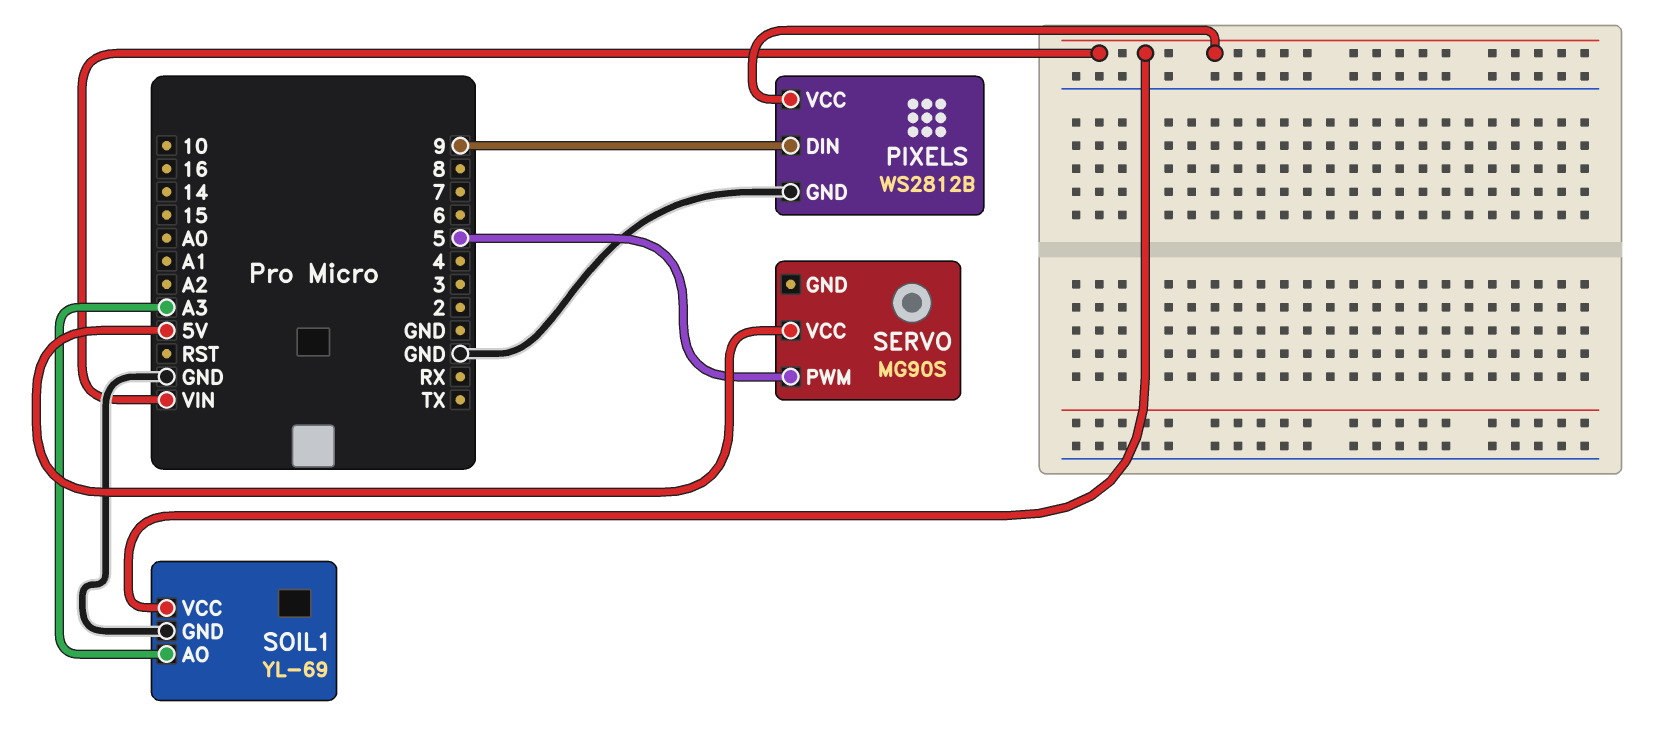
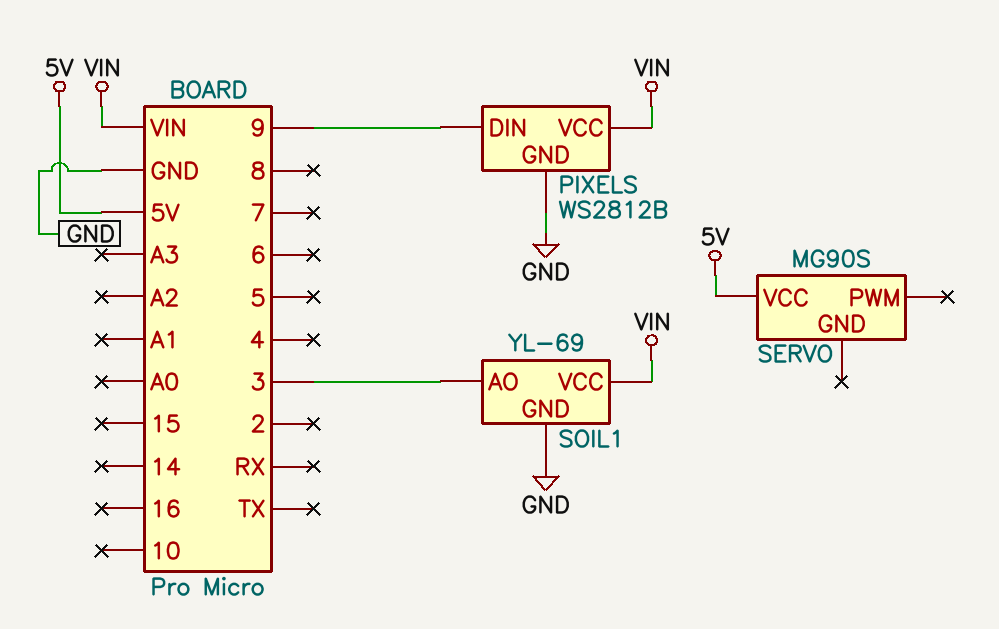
SERVO pin PWM: 5 -> none
SOIL1 pin AO: A3 -> 3

